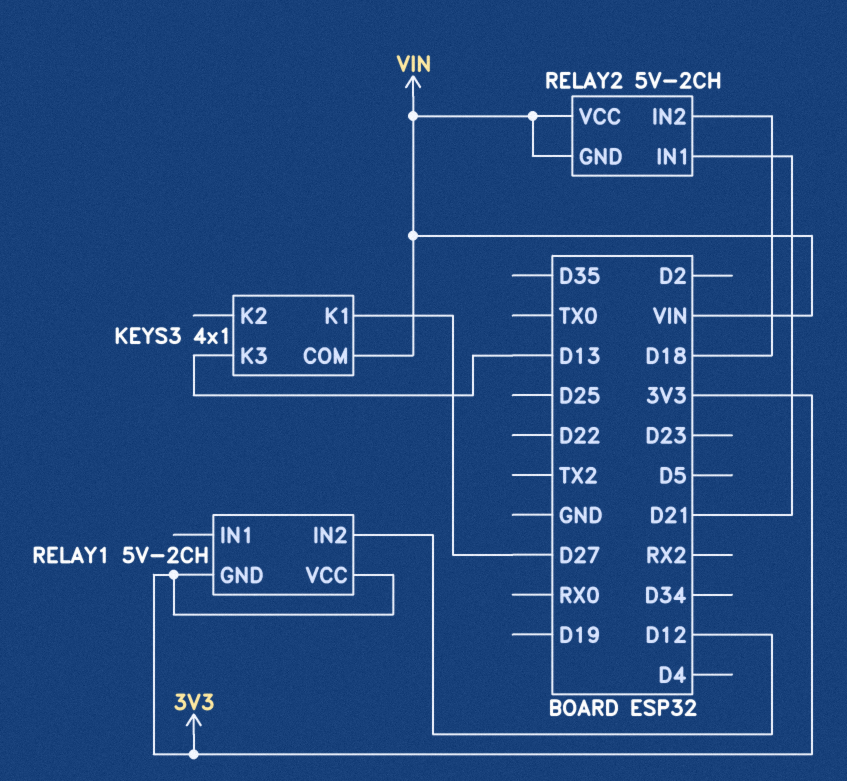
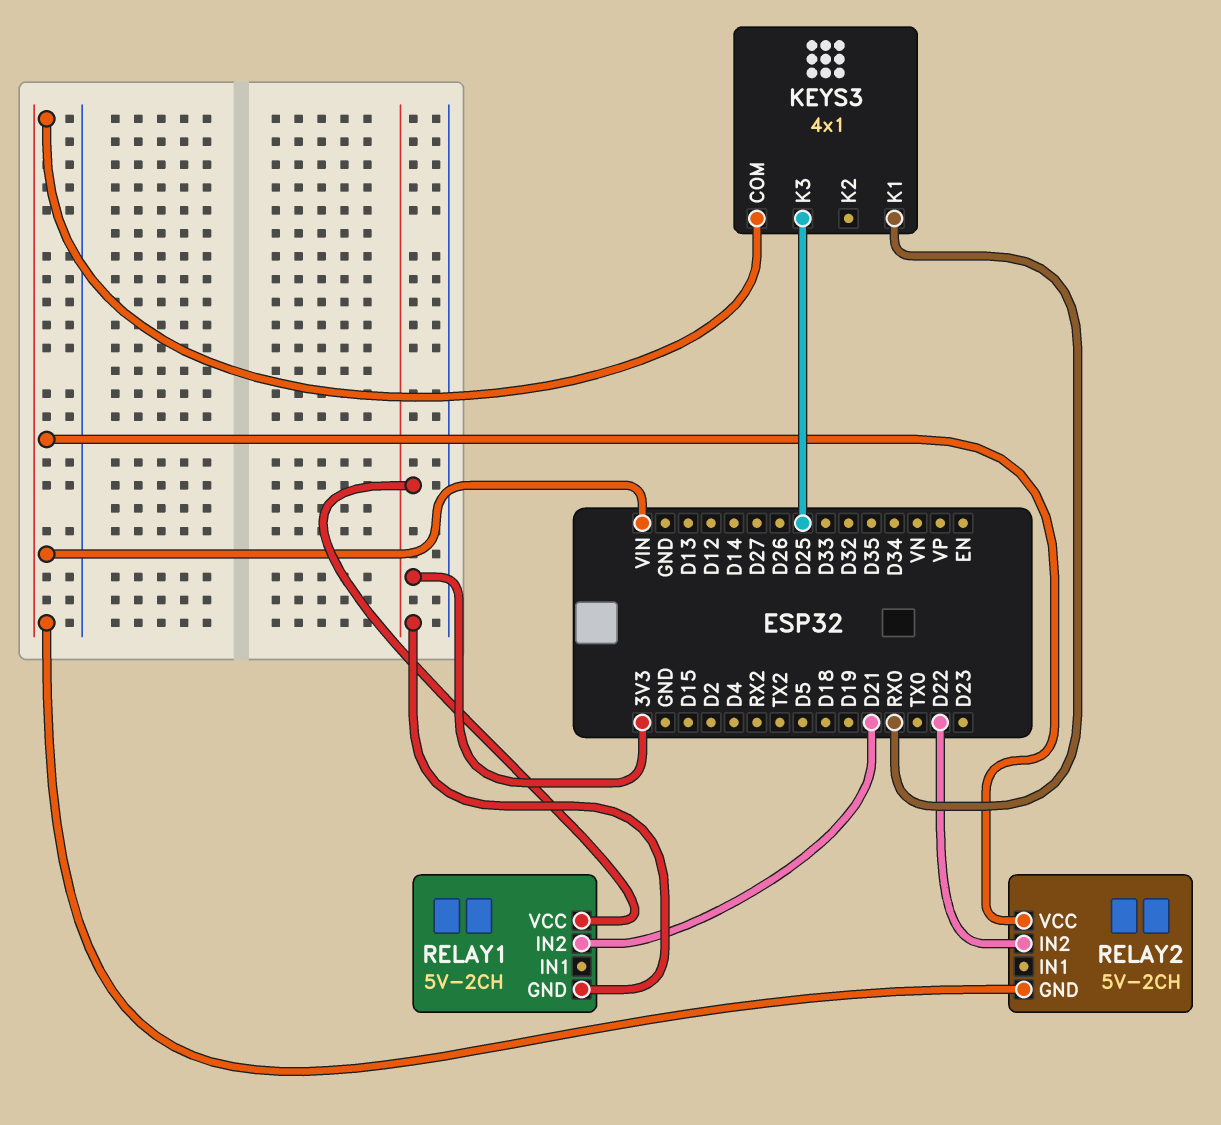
KEYS3 pin K1: D27 -> RX0
KEYS3 pin K3: D13 -> D25
RELAY1 pin IN2: D12 -> D21
RELAY2 pin IN1: D21 -> none
RELAY2 pin IN2: D18 -> D22

